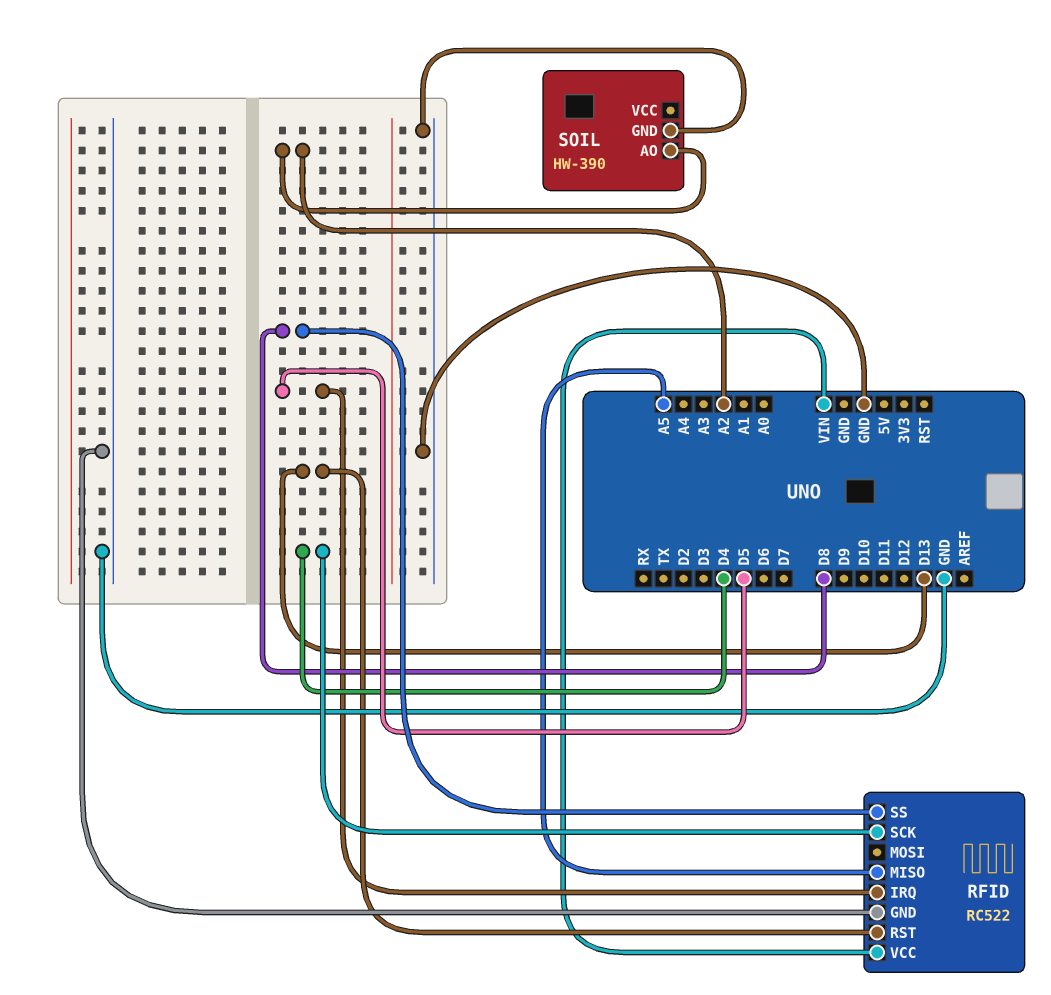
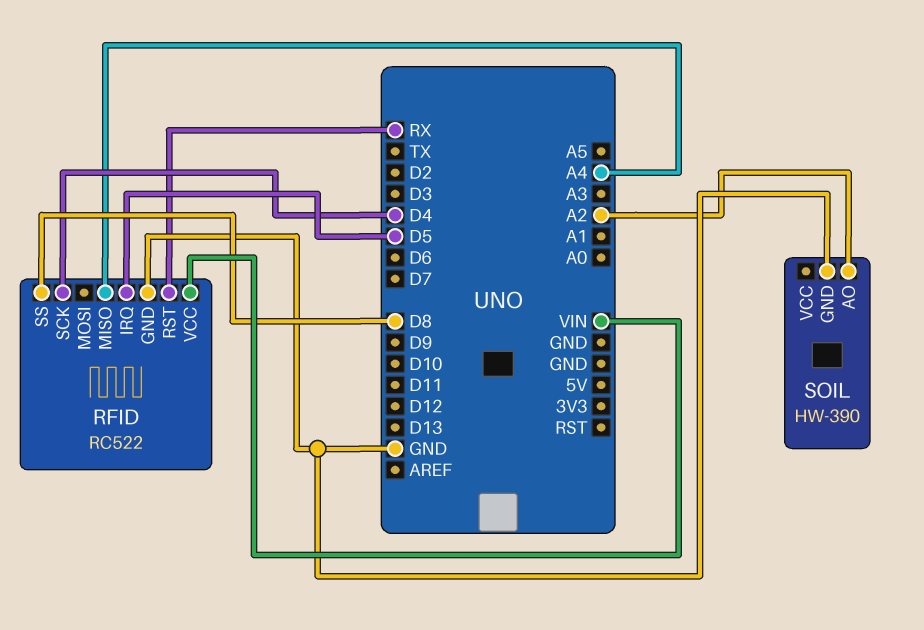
RFID pin MISO: A5 -> A4
RFID pin RST: D13 -> RX

